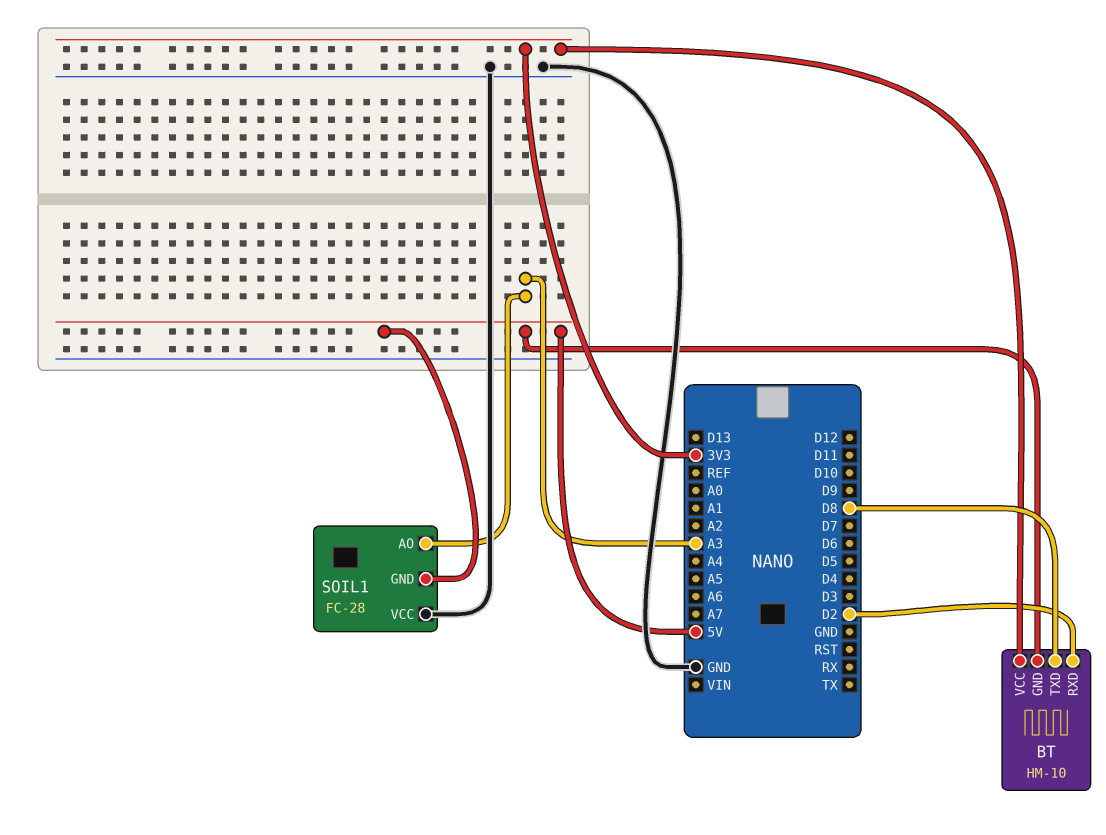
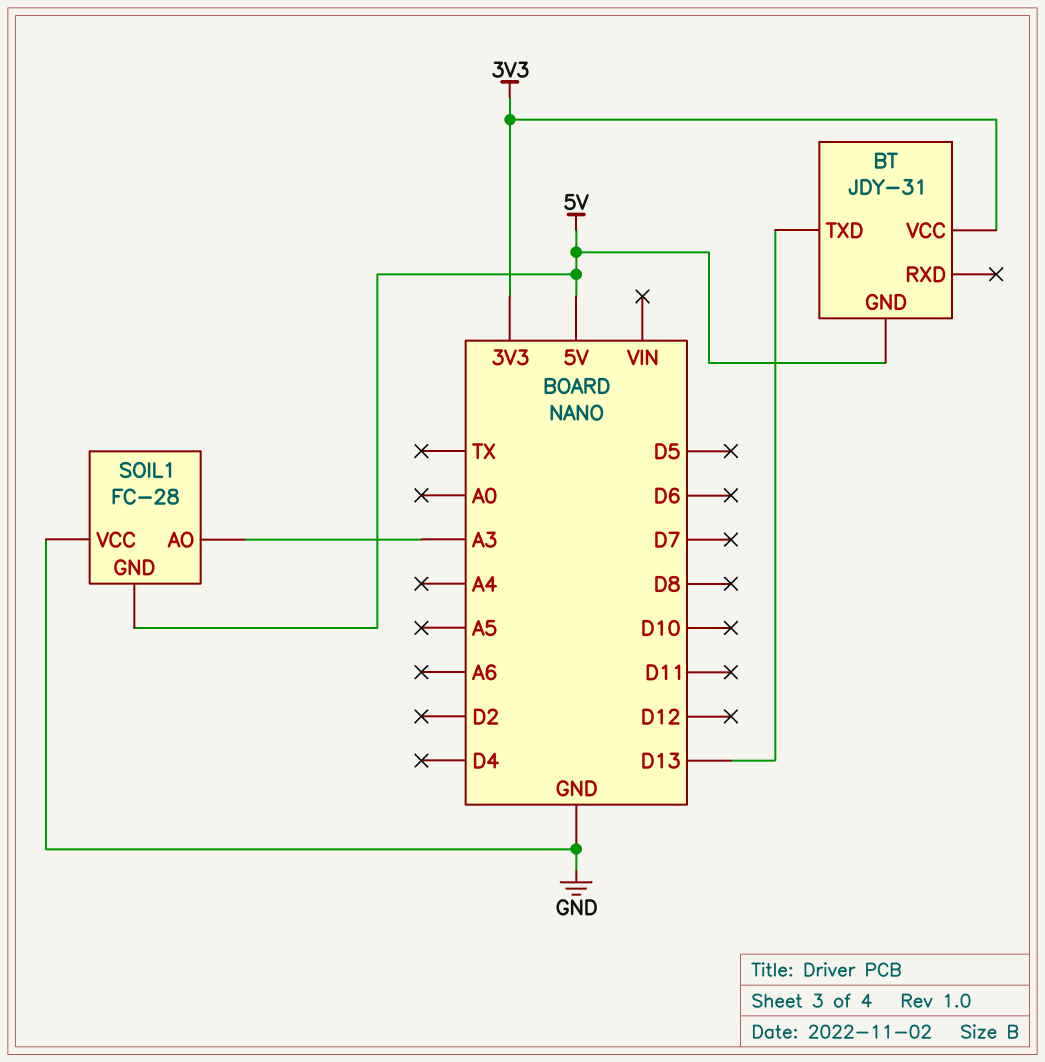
BT: HM-10 -> JDY-31
BT pin RXD: D2 -> none
BT pin TXD: D8 -> D13

